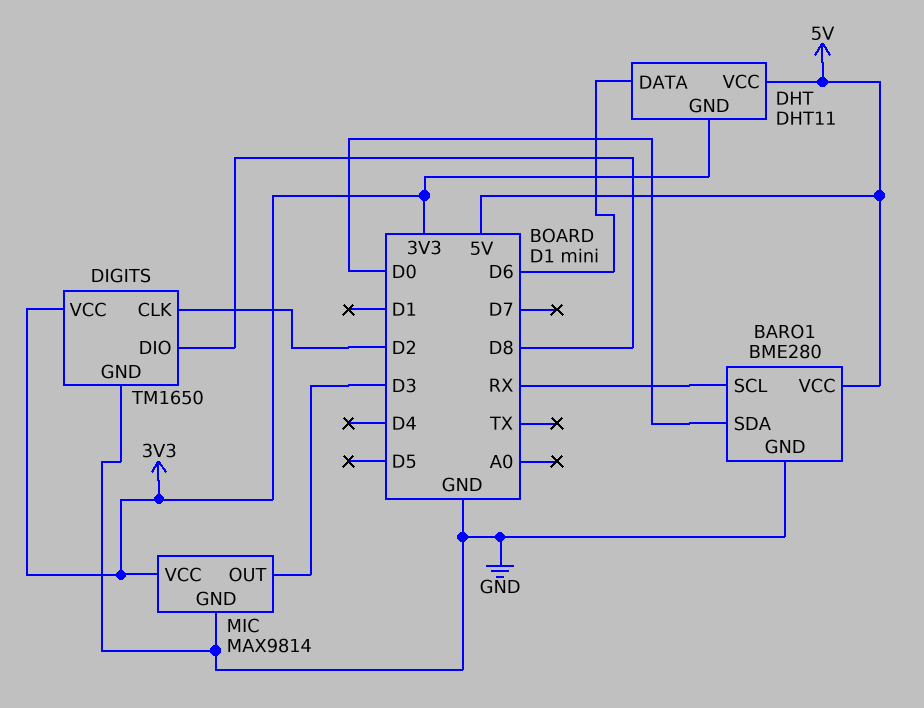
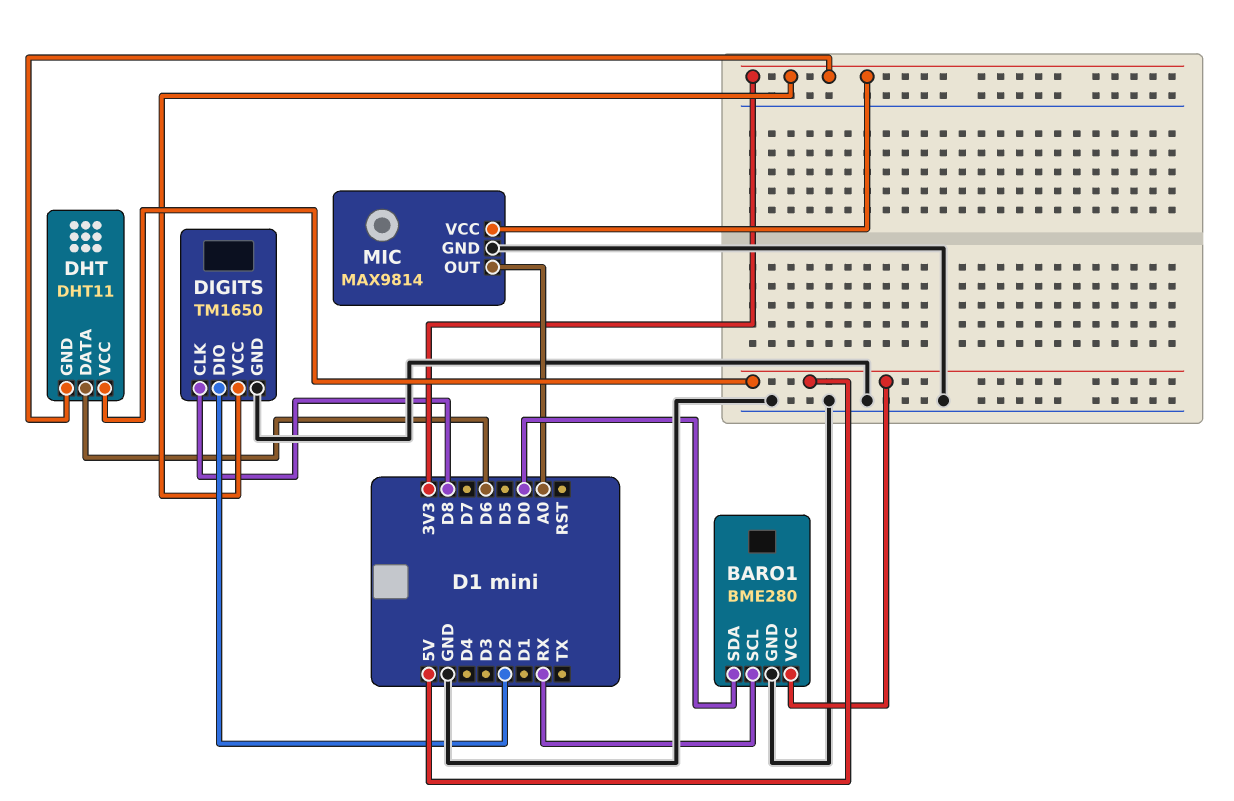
DIGITS pin CLK: D2 -> D8
DIGITS pin DIO: D8 -> D2
MIC pin OUT: D3 -> A0

